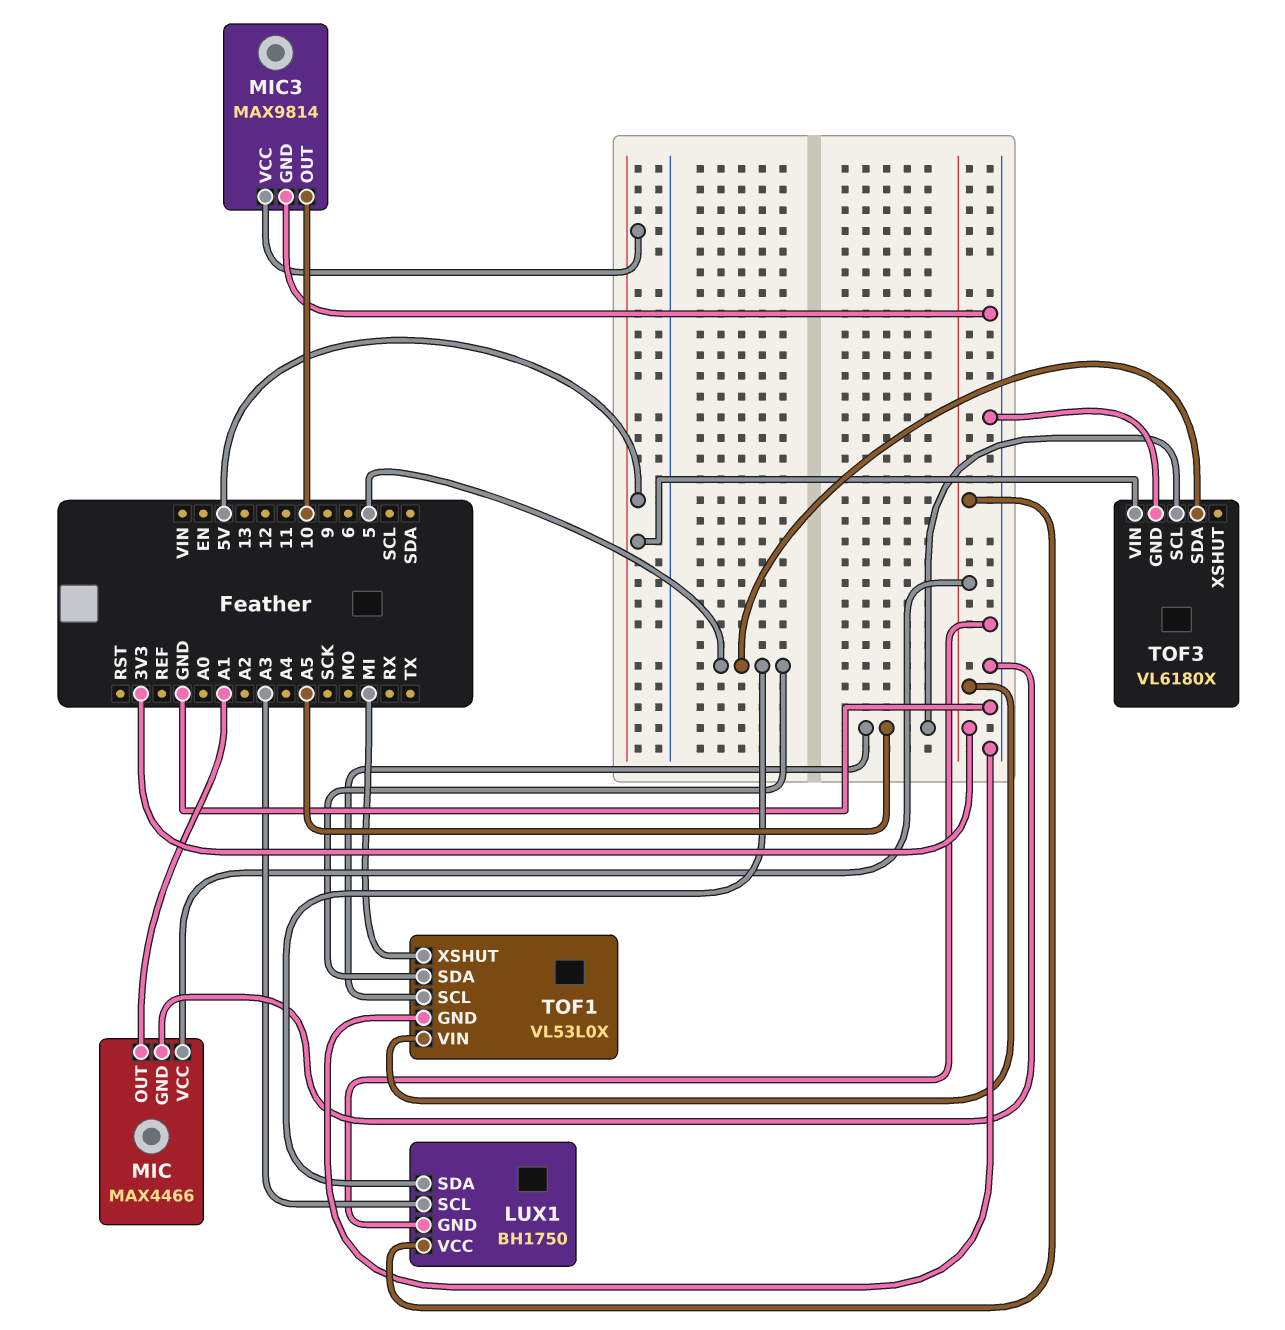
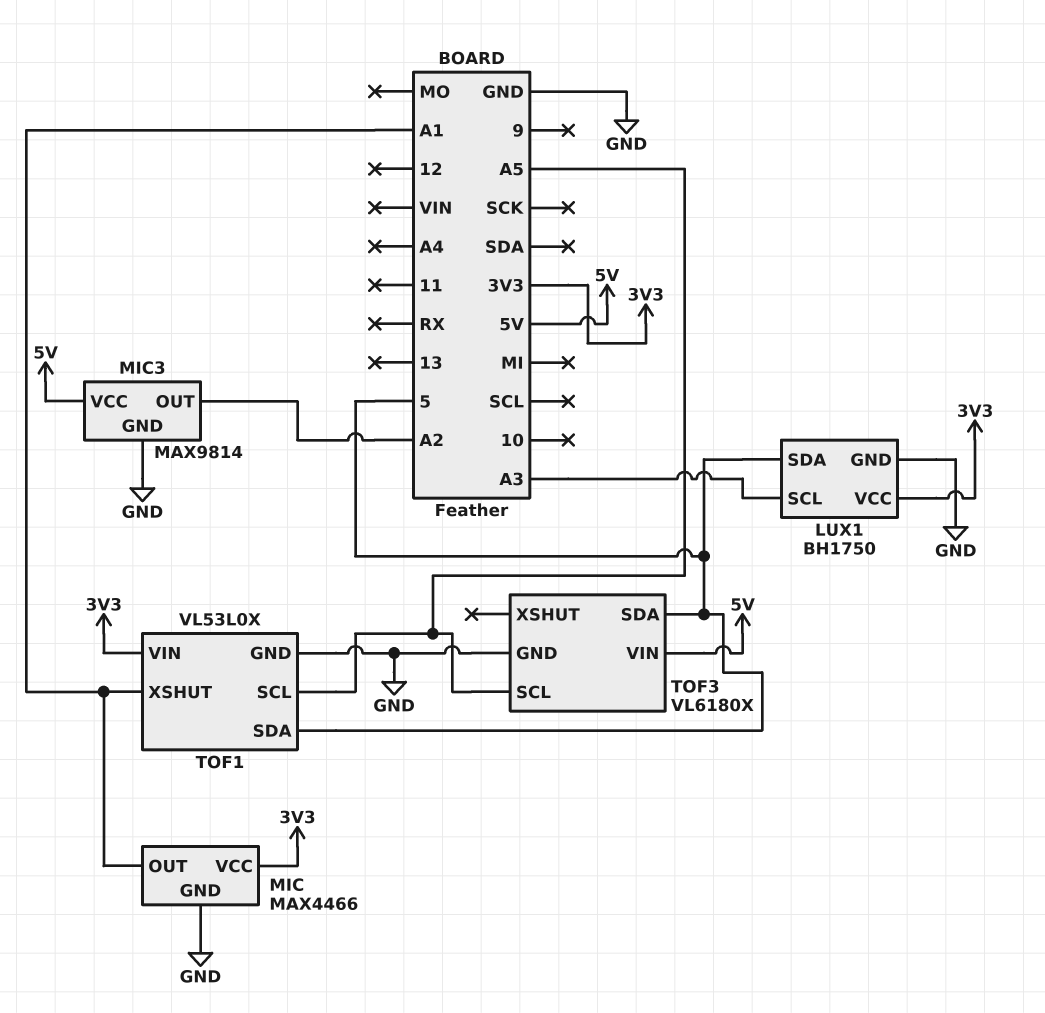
MIC3 pin OUT: 10 -> A2
TOF1 pin XSHUT: MI -> A1

